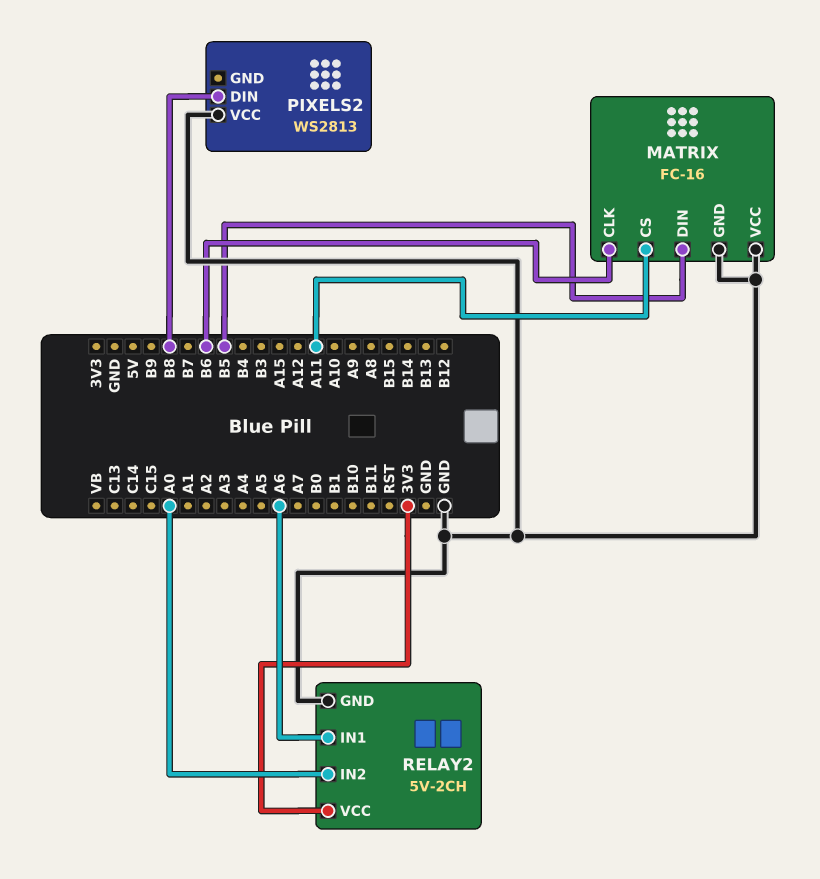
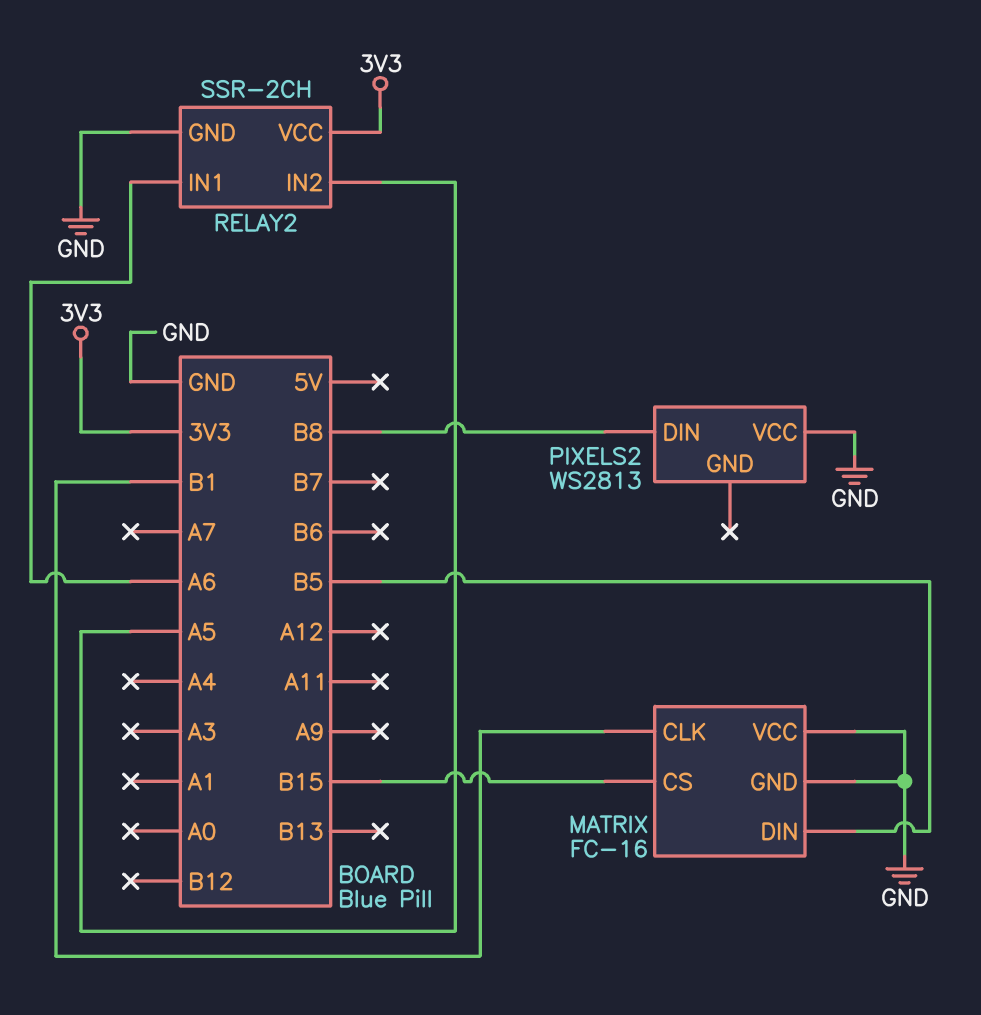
MATRIX pin CLK: B6 -> B1
MATRIX pin CS: A11 -> B15
RELAY2: 5V-2CH -> SSR-2CH
RELAY2 pin IN2: A0 -> A5

